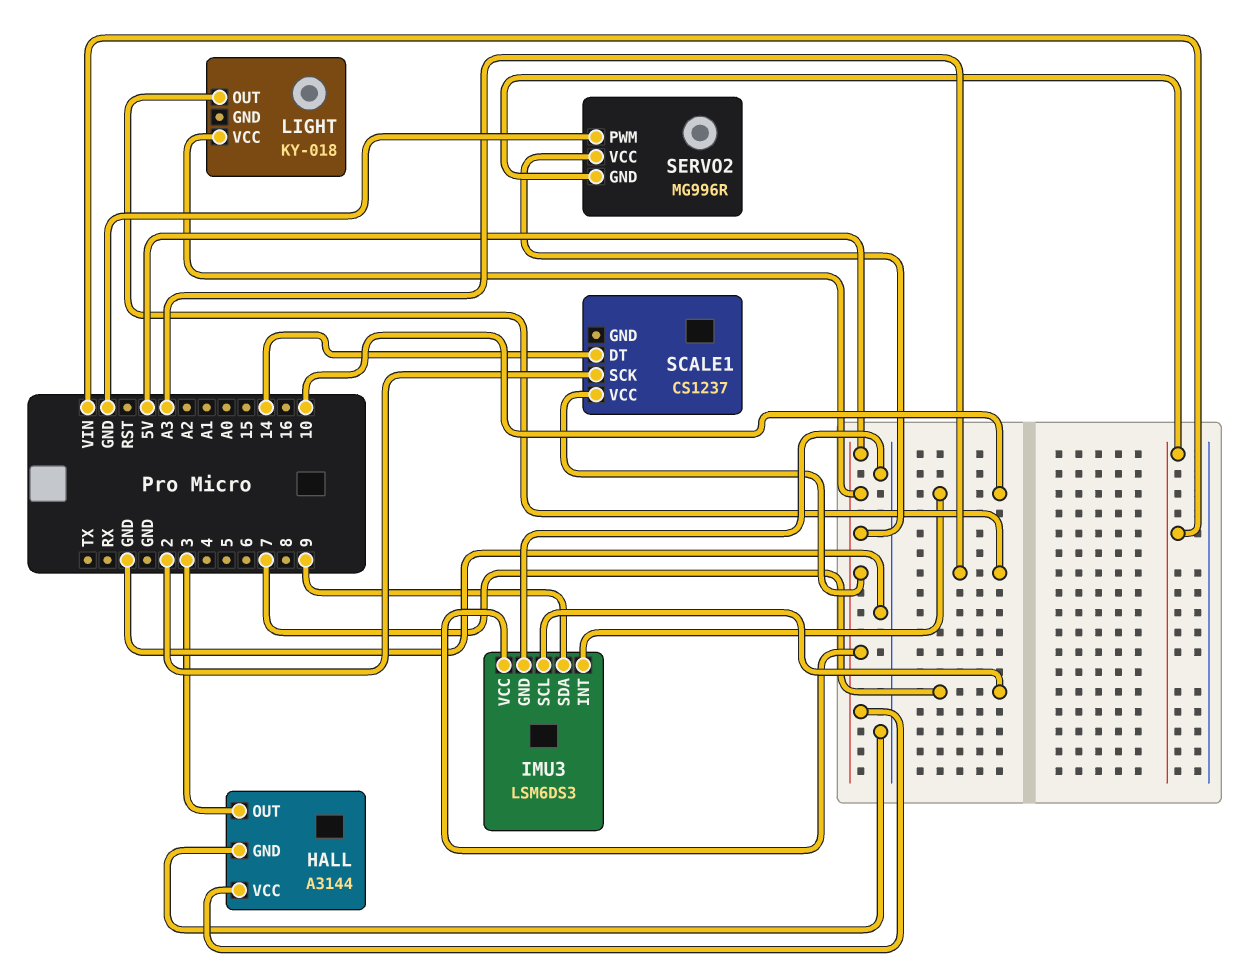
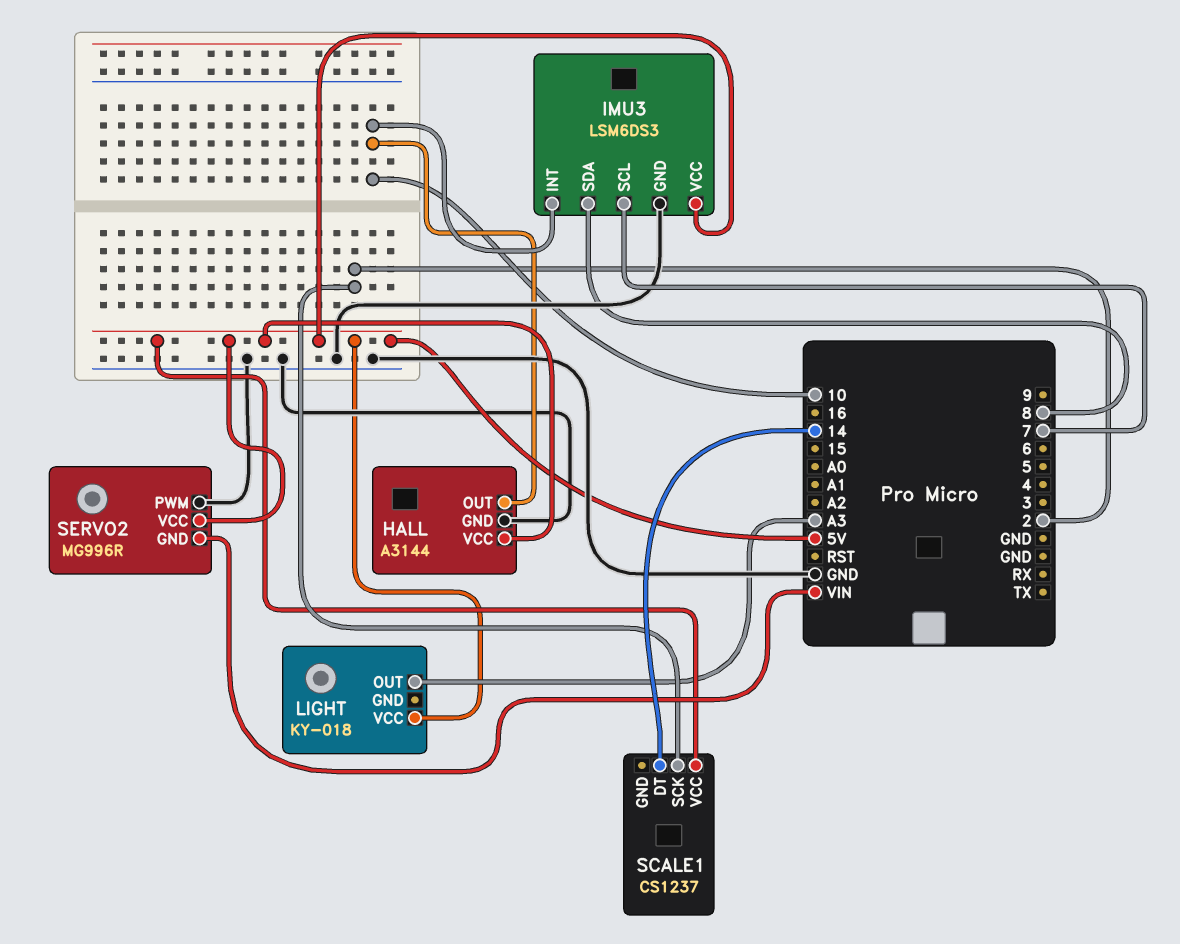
HALL pin OUT: 3 -> 10
IMU3 pin SDA: 9 -> 8

